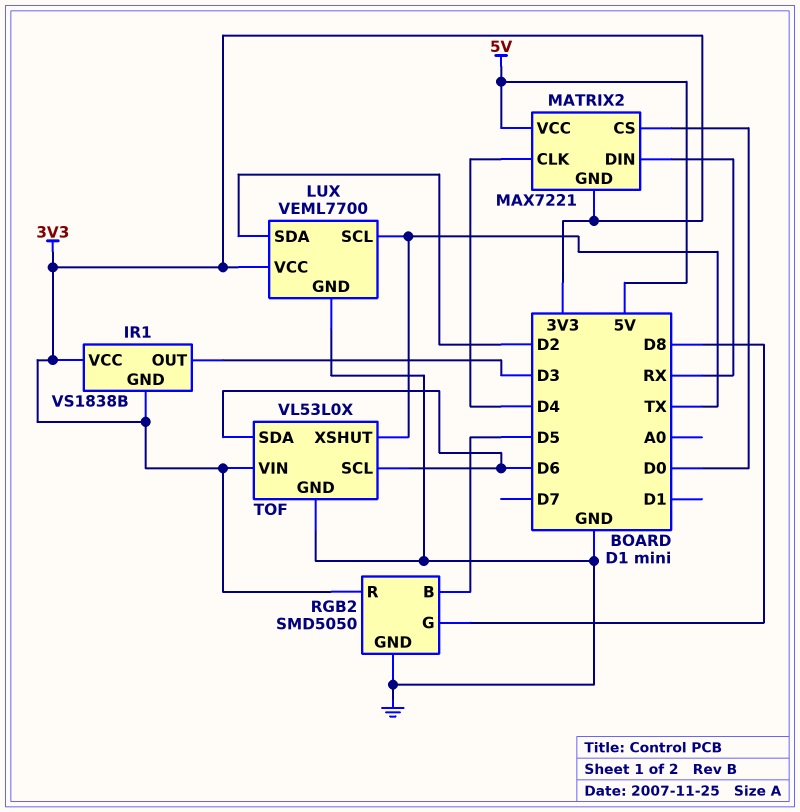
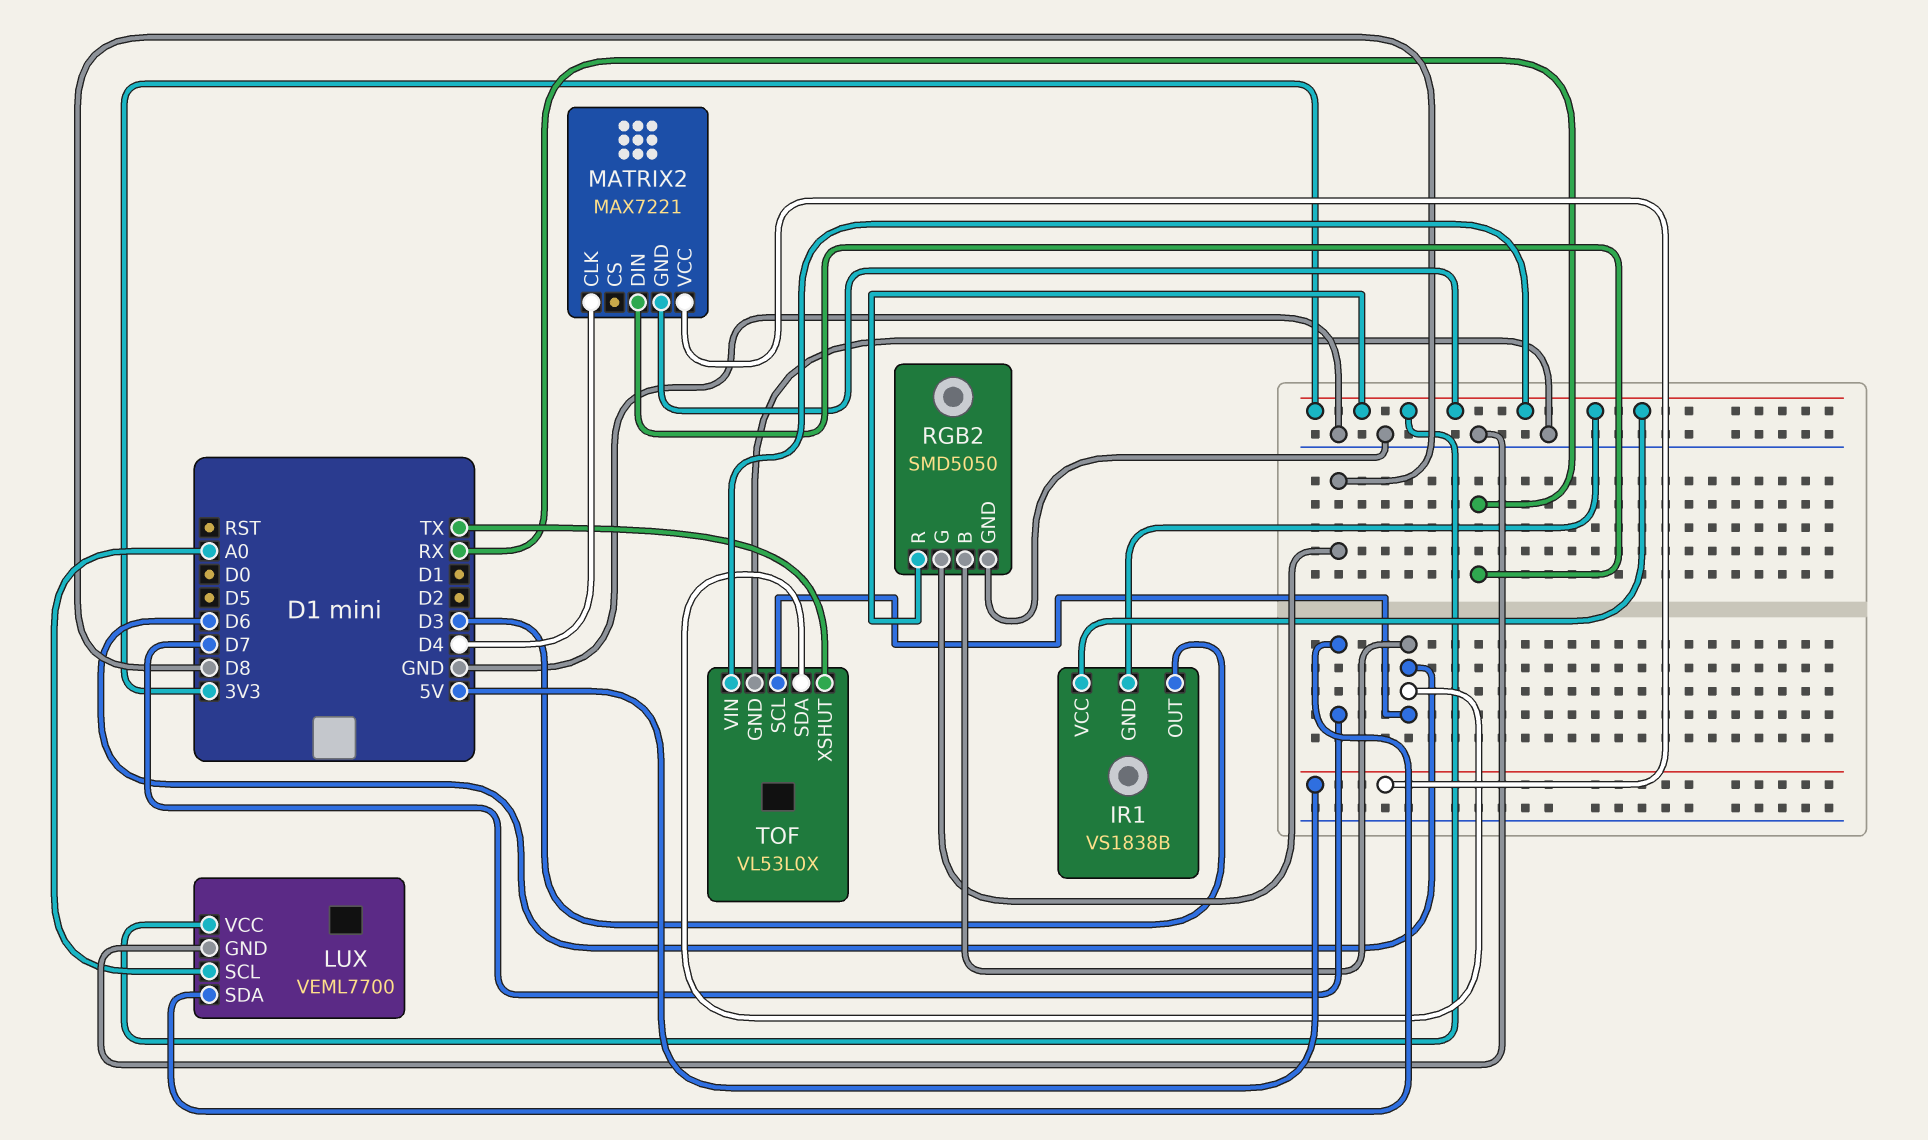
LUX pin SCL: TX -> A0
LUX pin SDA: D2 -> D7
MATRIX2 pin CS: D0 -> none
RGB2 pin B: D5 -> D6

